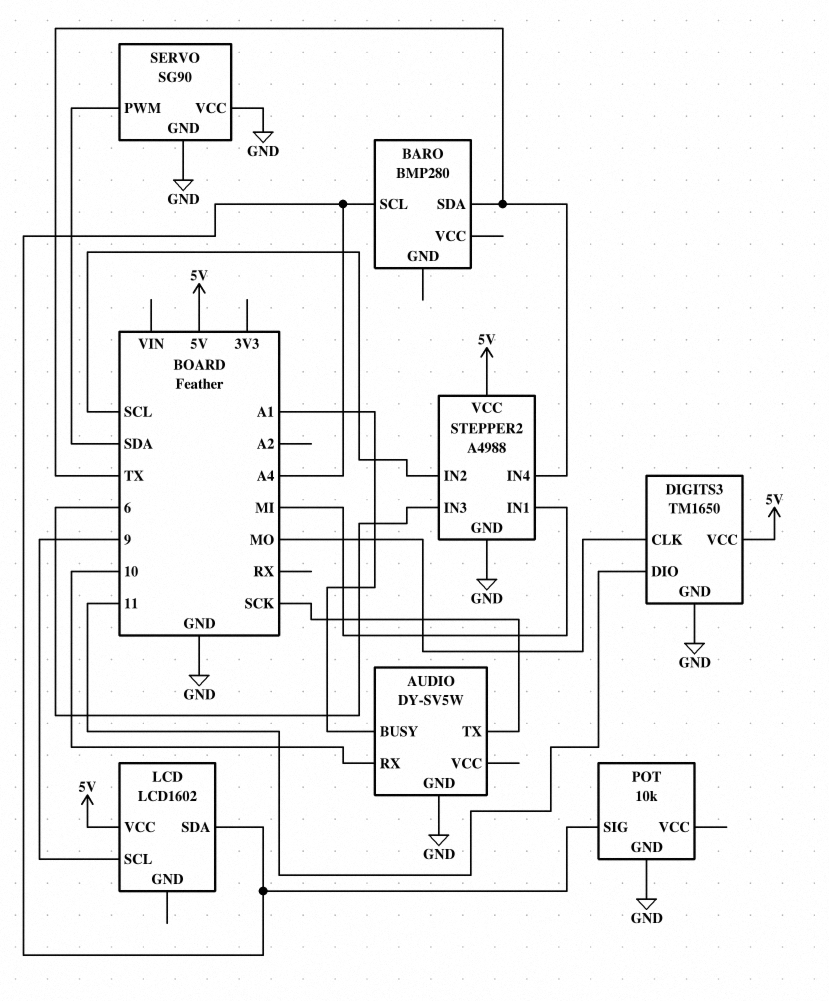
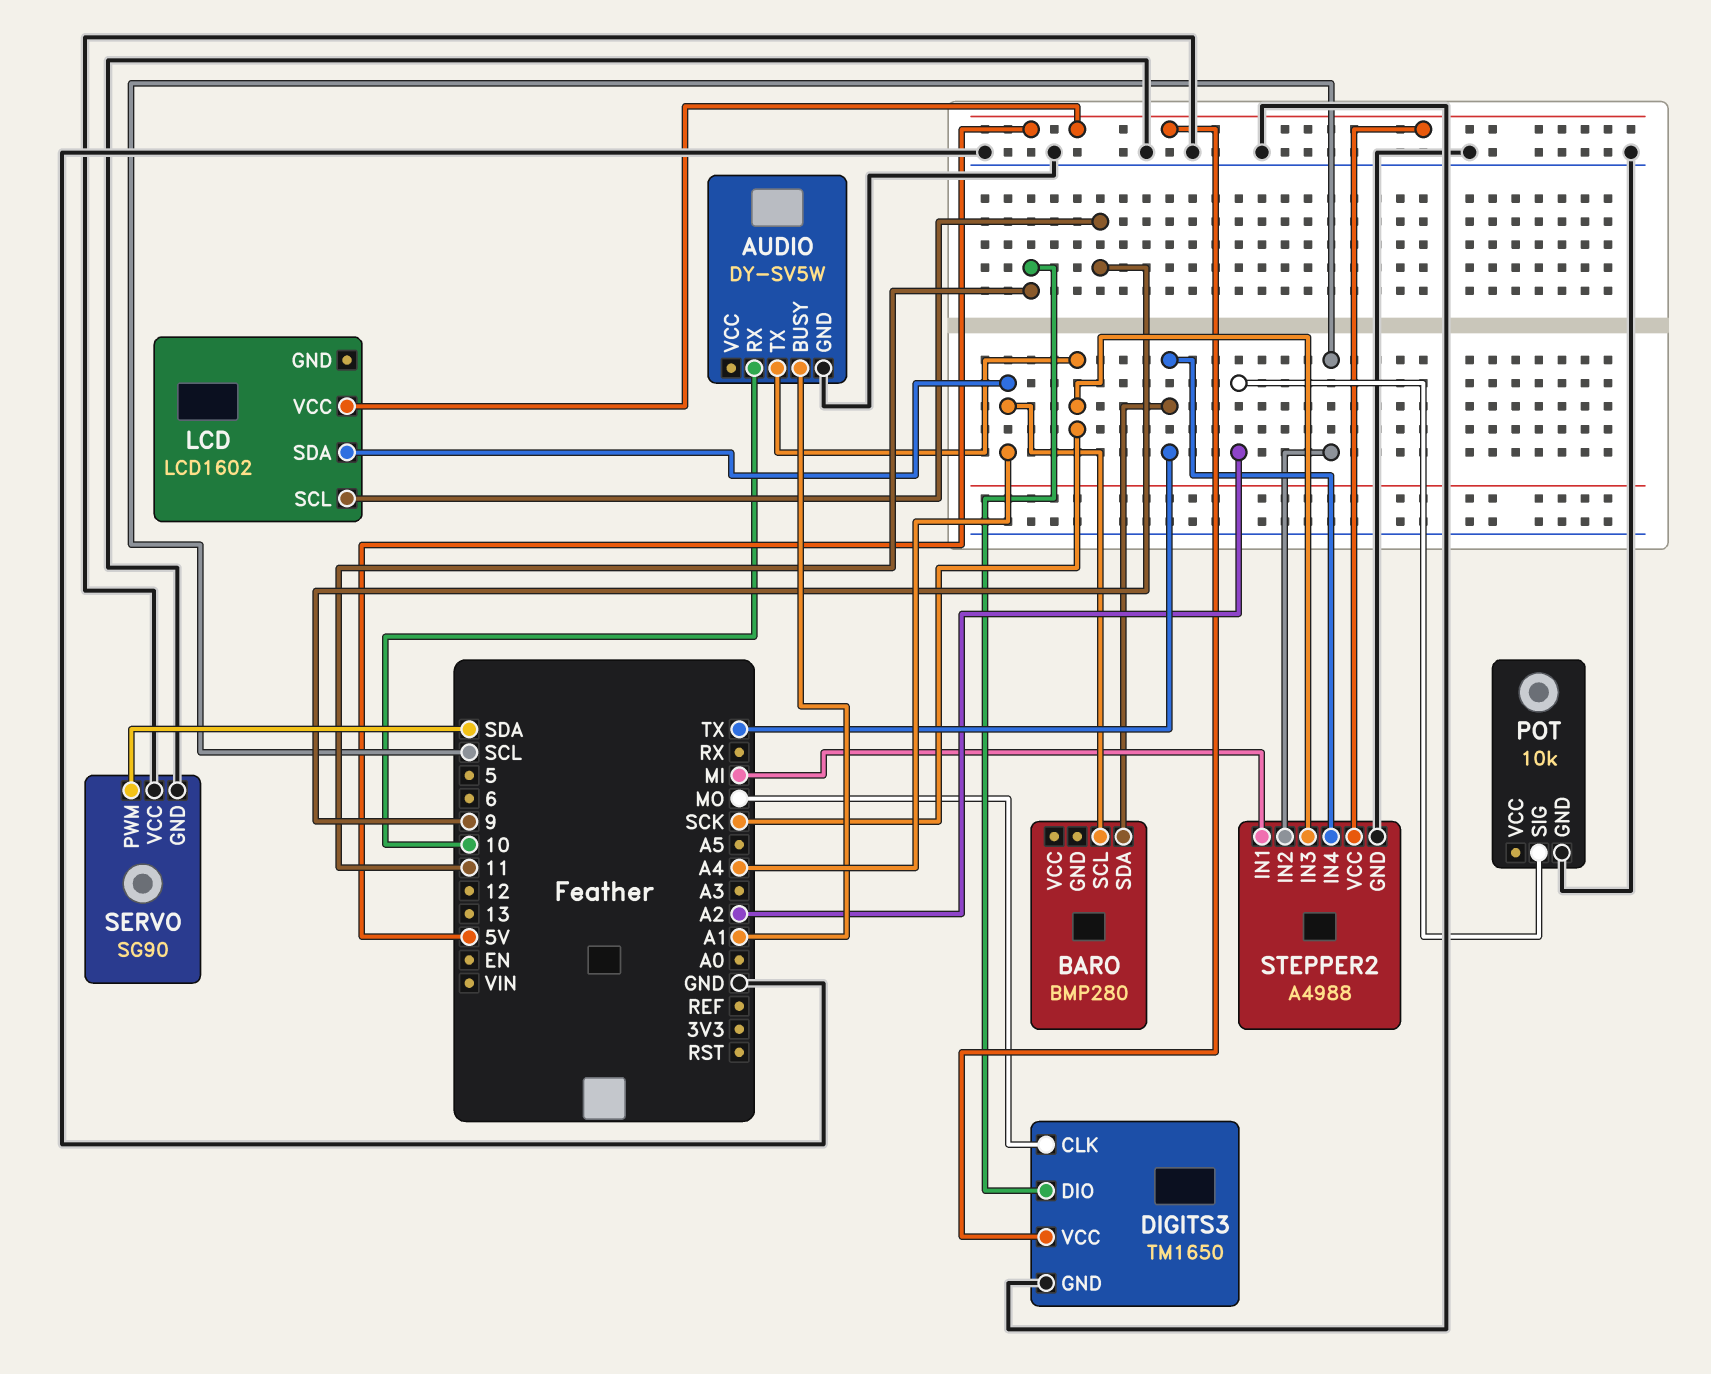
POT pin SIG: A4 -> A2
STEPPER2 pin IN3: 6 -> SCK

